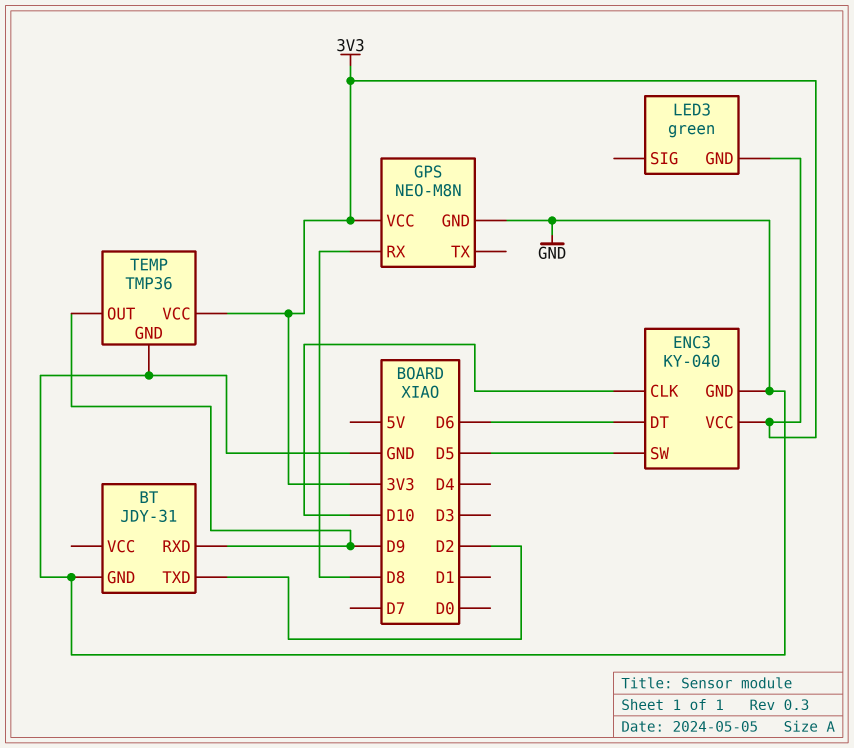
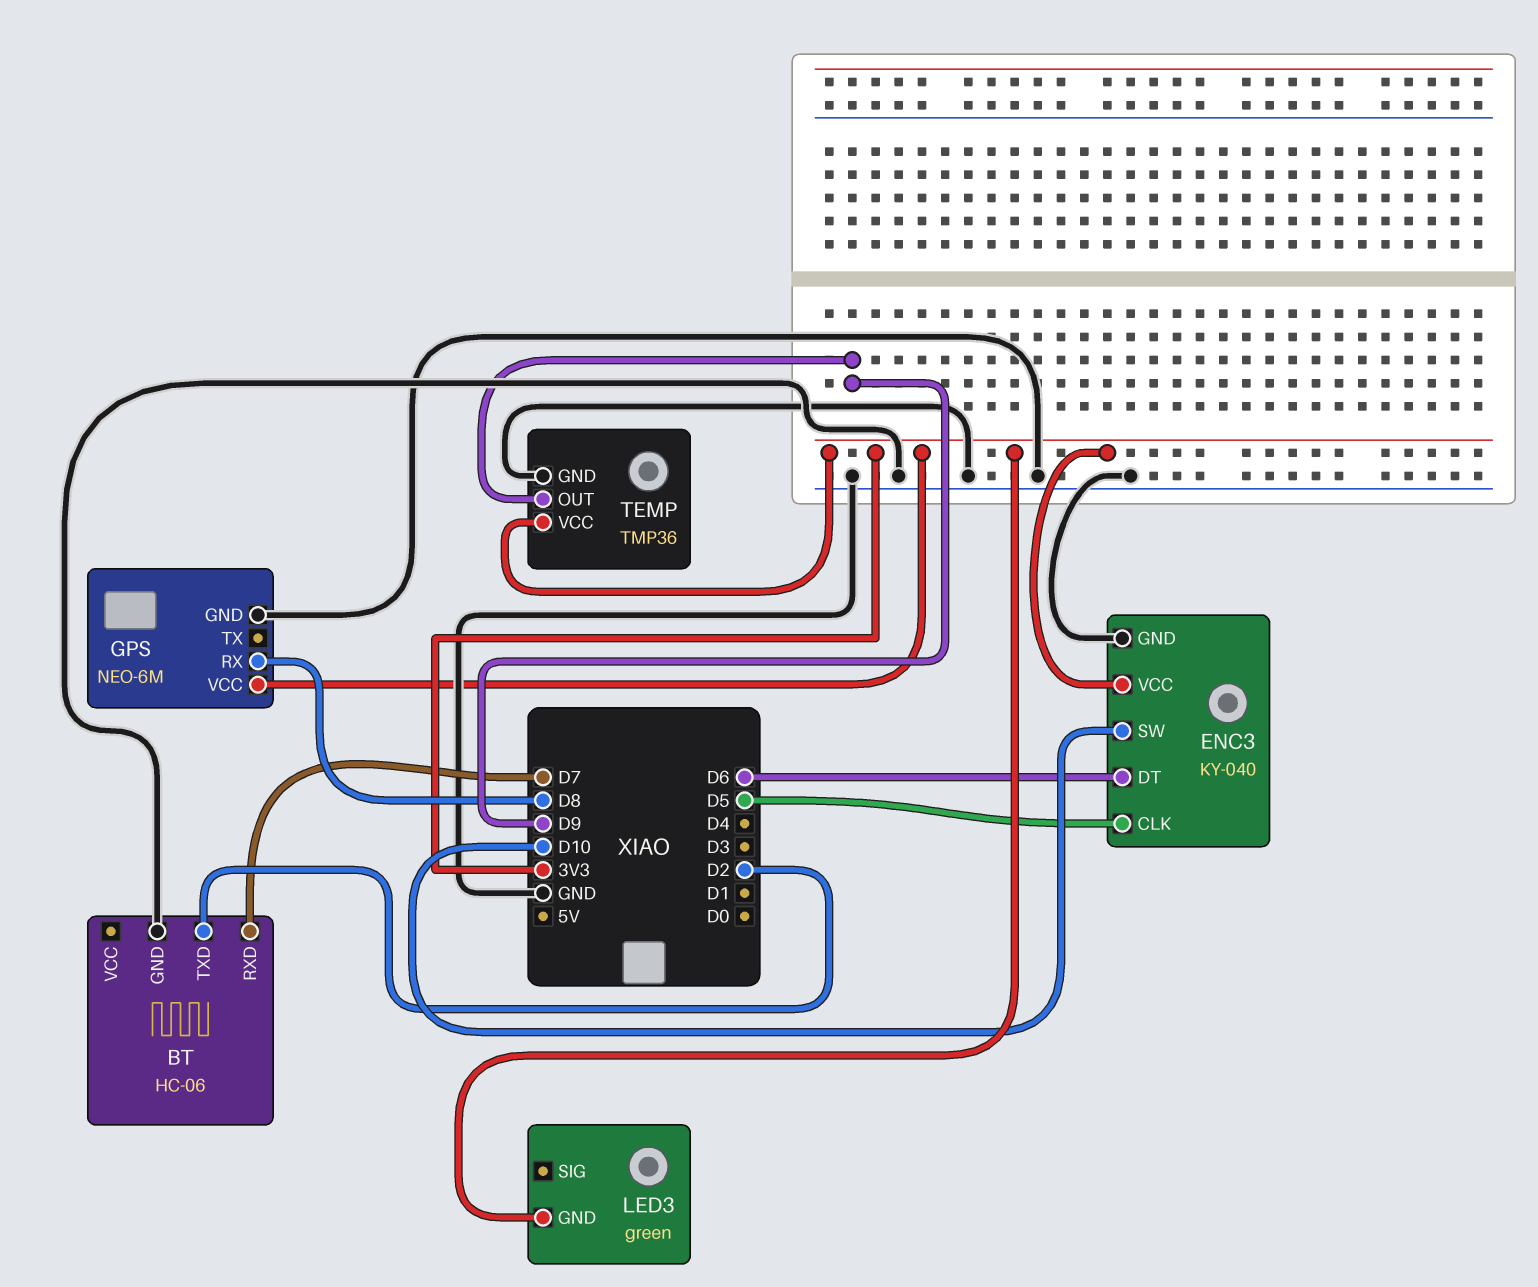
BT: JDY-31 -> HC-06
BT pin RXD: D9 -> D7
ENC3 pin CLK: D10 -> D5
ENC3 pin SW: D5 -> D10
GPS: NEO-M8N -> NEO-6M

